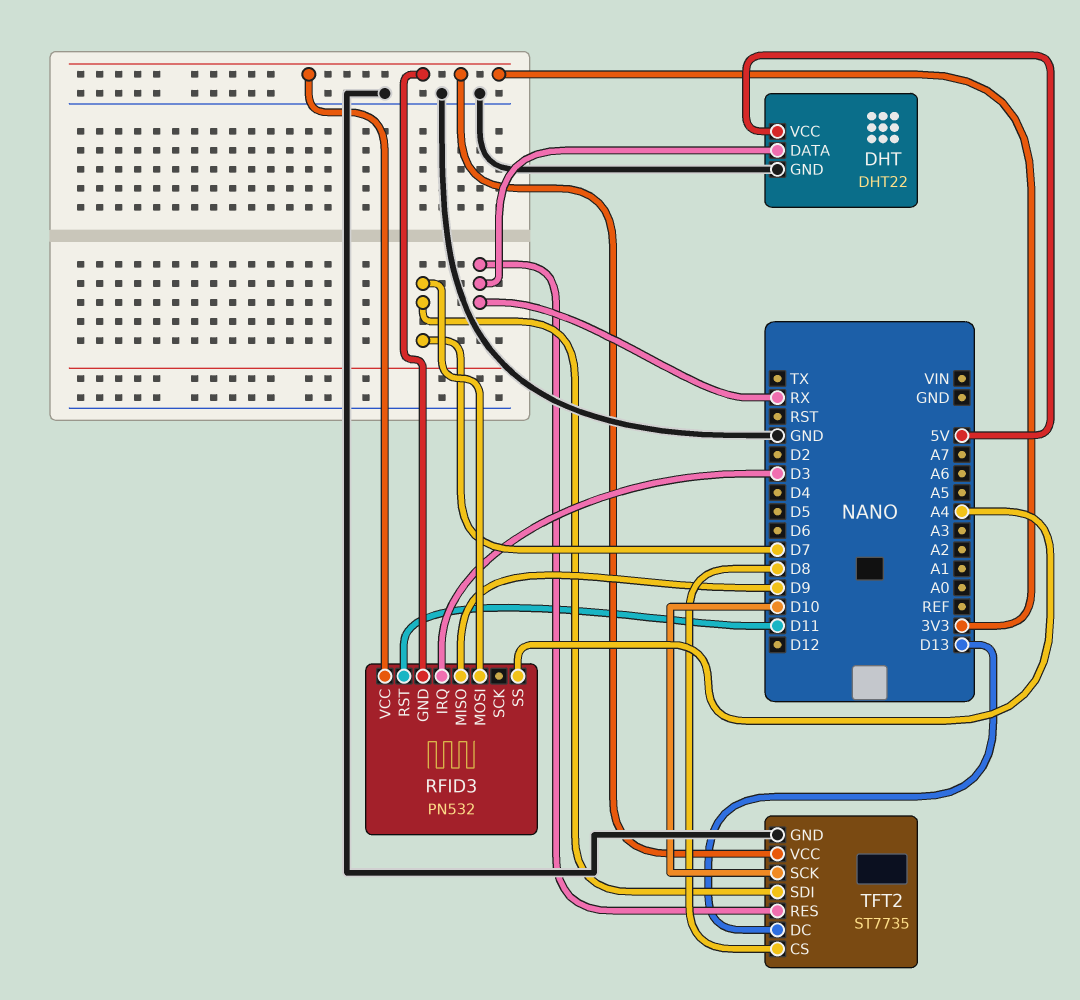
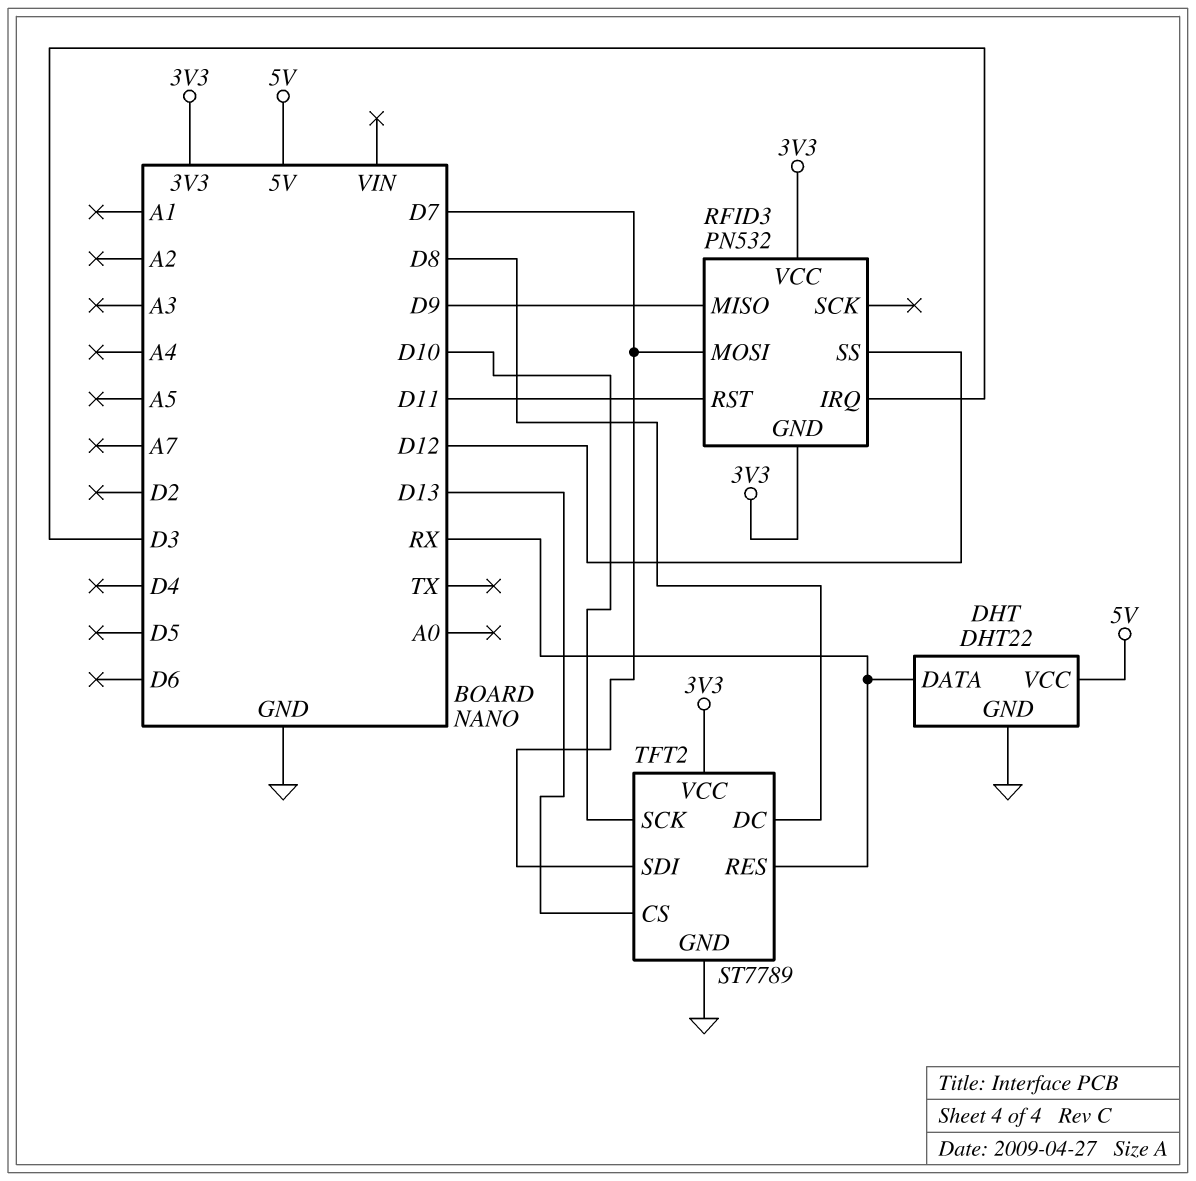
RFID3 pin SS: A4 -> D12
TFT2: ST7735 -> ST7789
TFT2 pin CS: D8 -> D13
TFT2 pin DC: D13 -> D8

